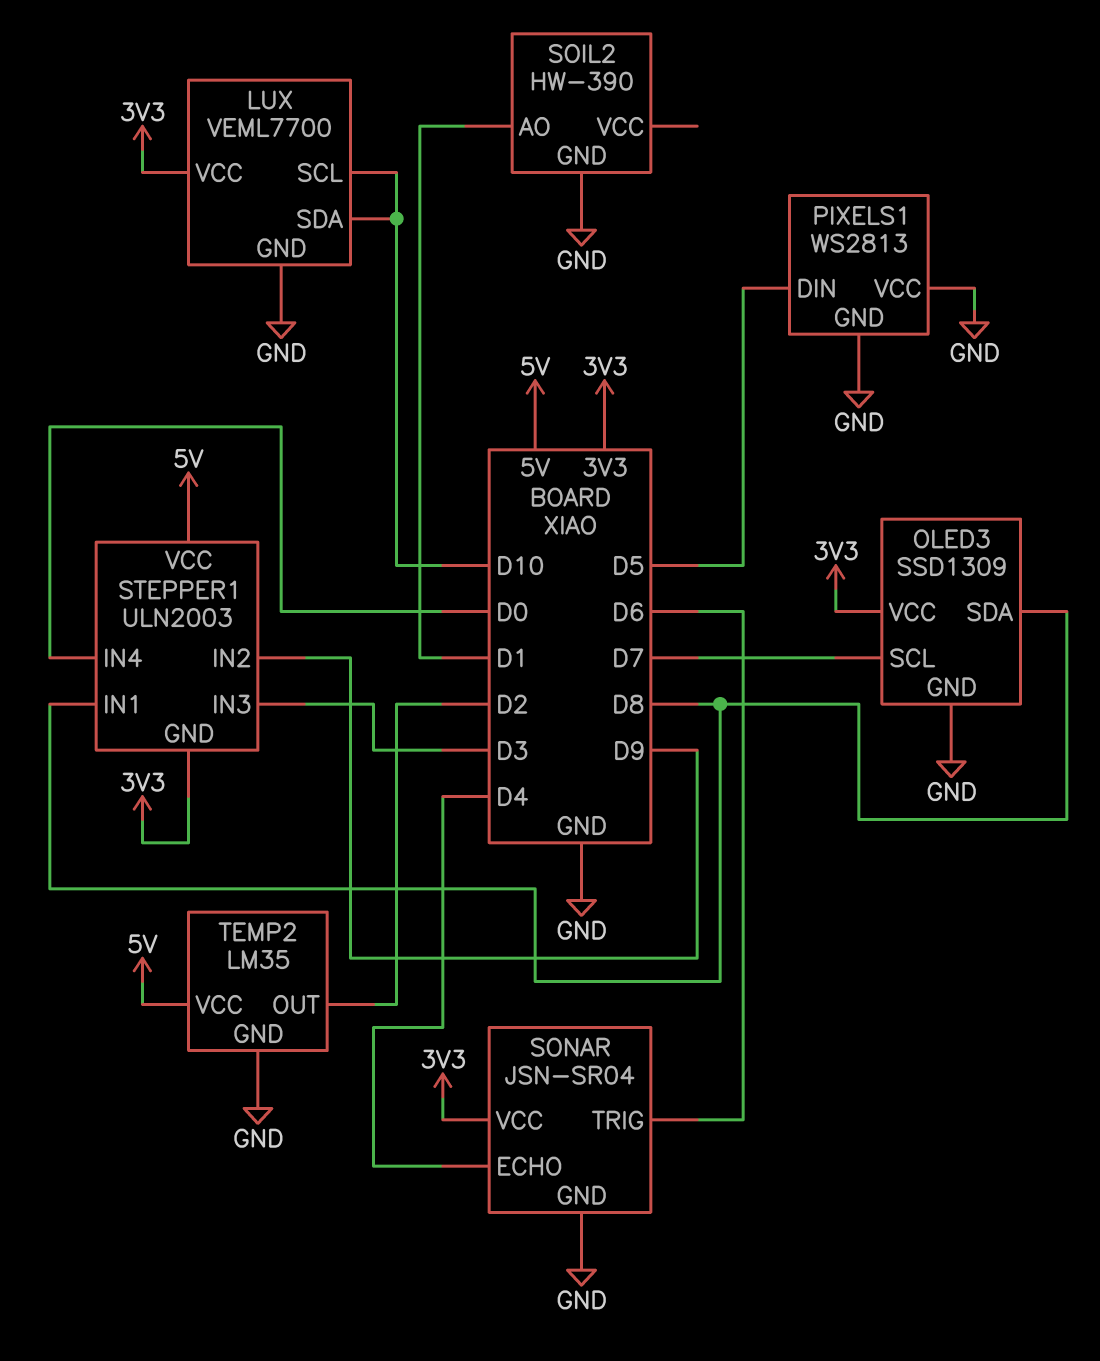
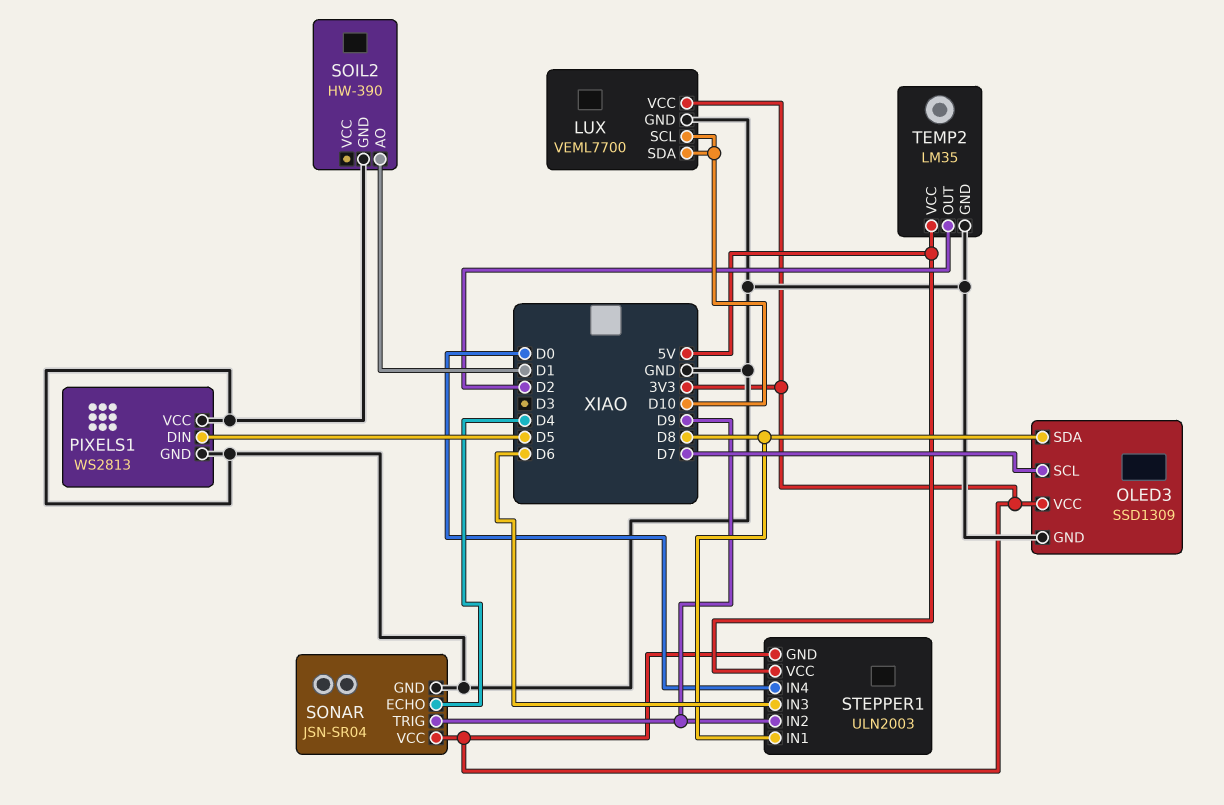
SONAR pin TRIG: D6 -> D9
STEPPER1 pin IN3: D3 -> D6

